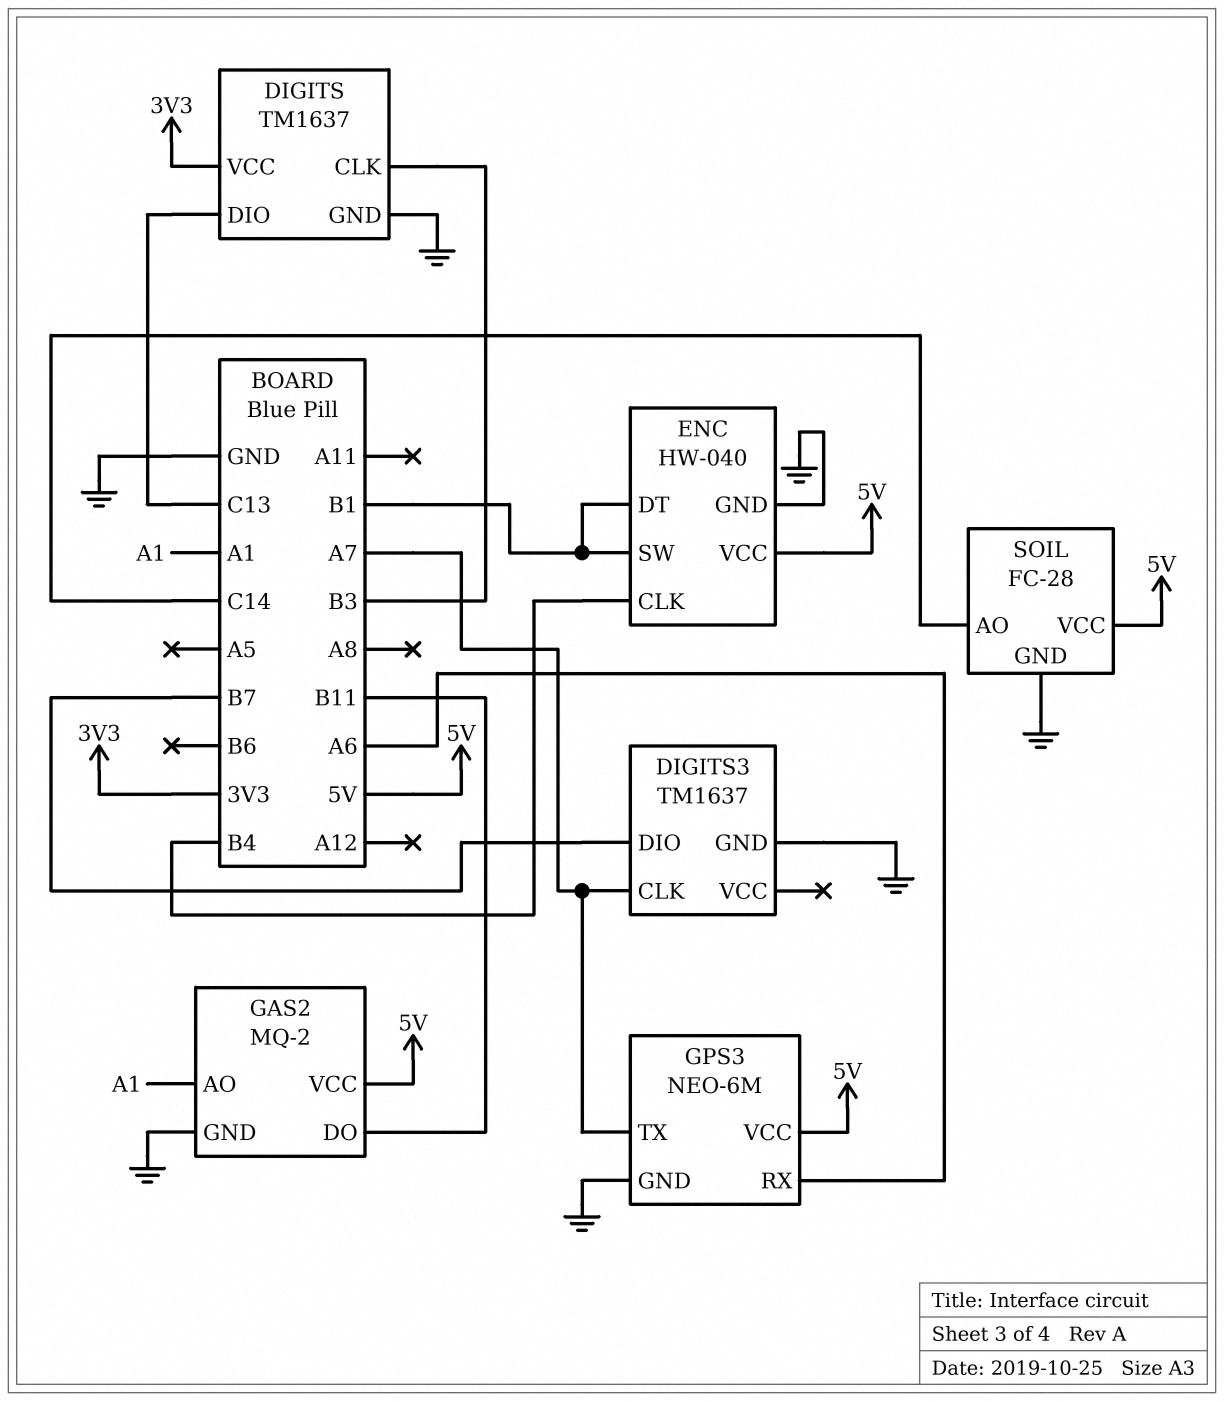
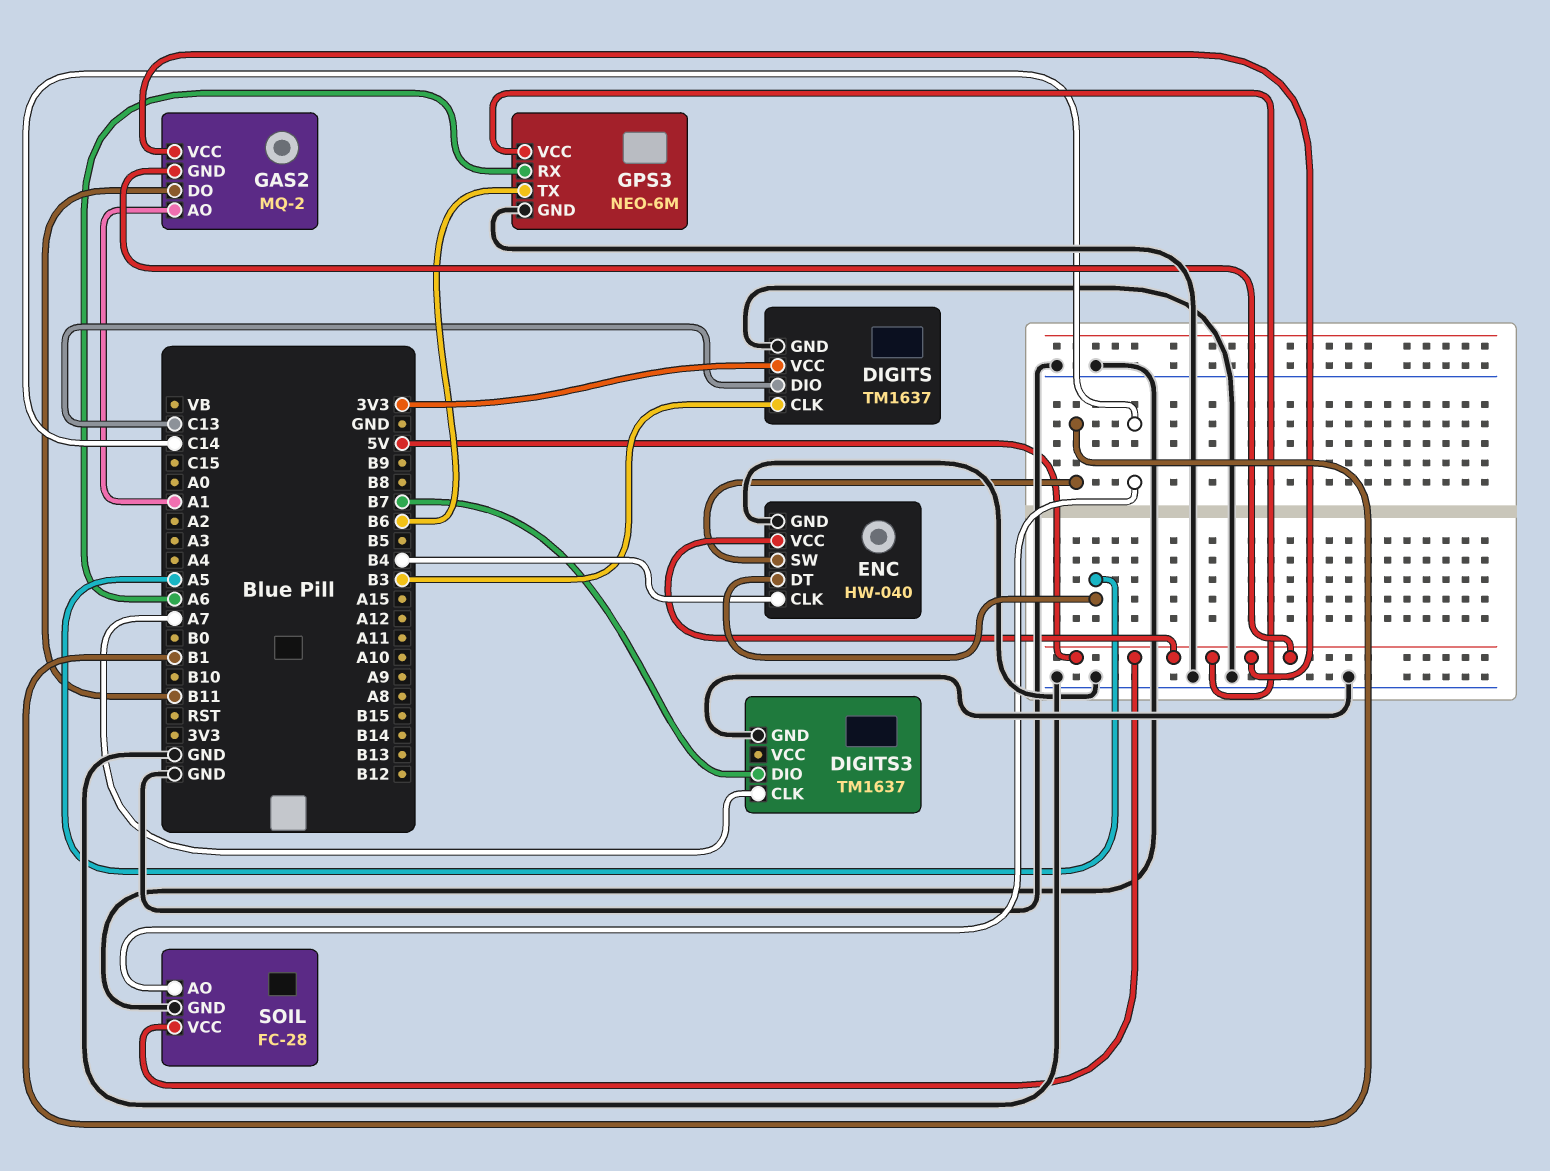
ENC pin DT: B1 -> A5
GAS2 pin GND: GND -> 5V
GPS3 pin TX: A7 -> B6

